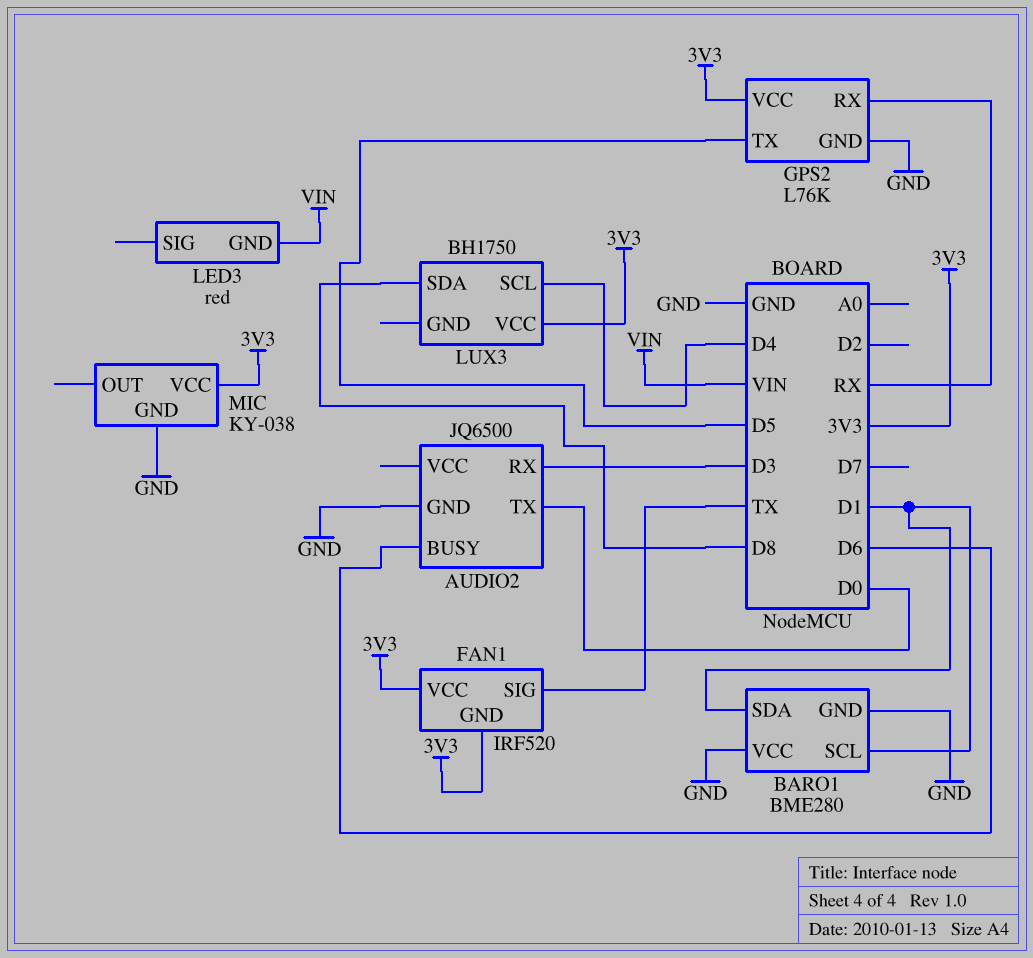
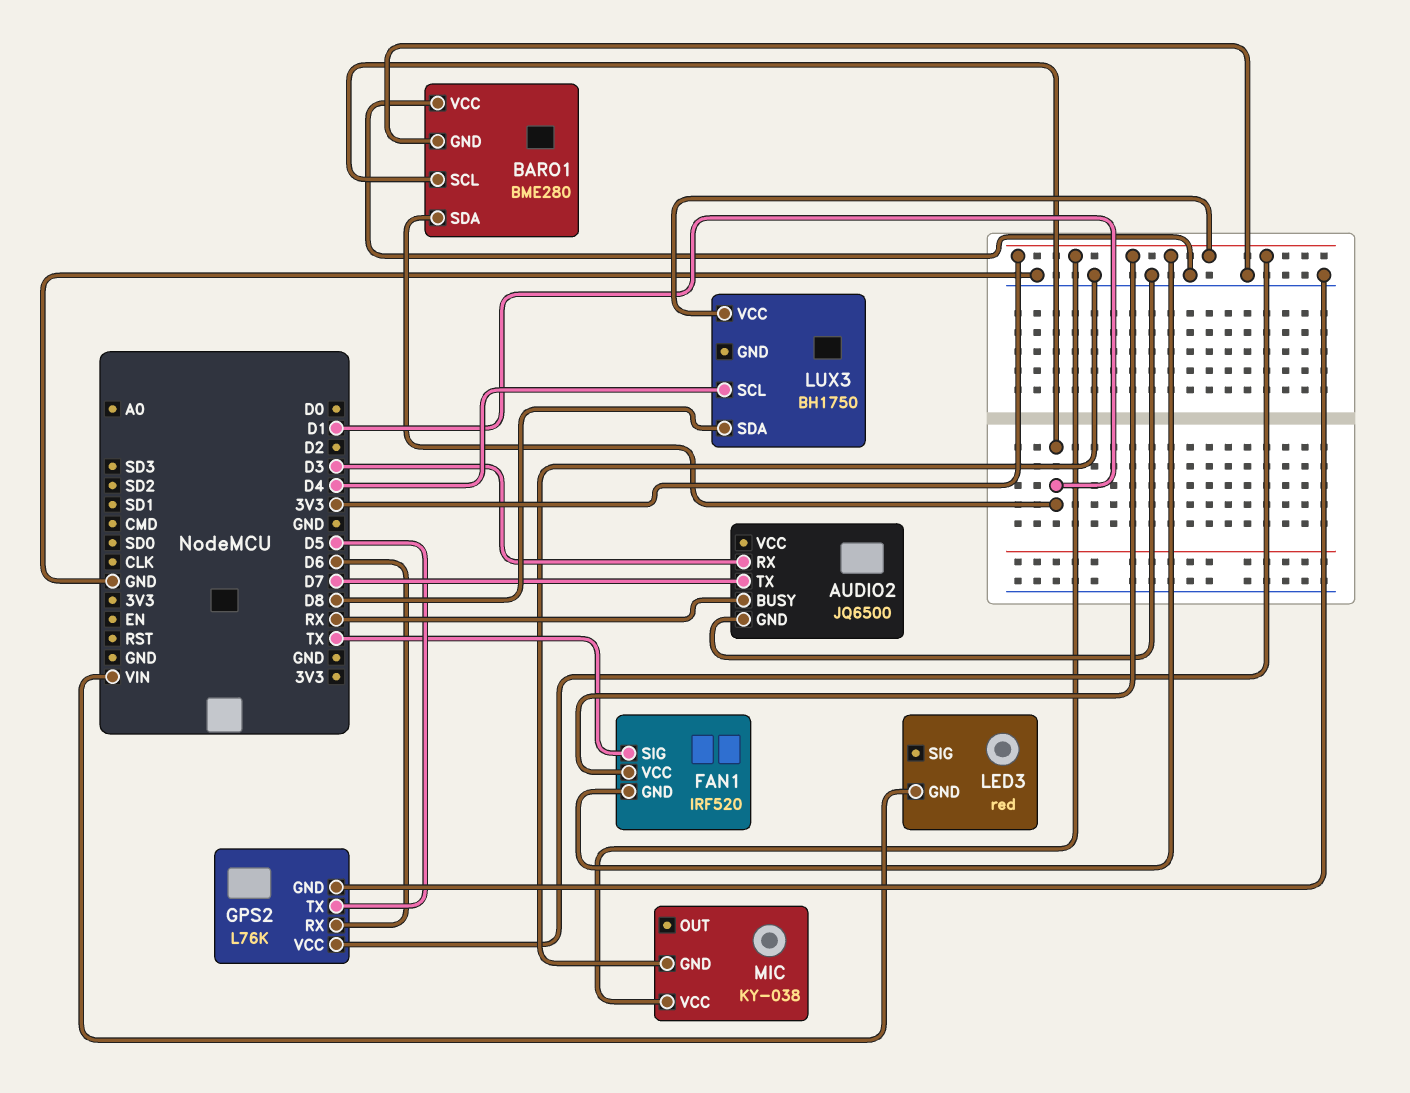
AUDIO2 pin BUSY: D6 -> RX
AUDIO2 pin TX: D0 -> D7
GPS2 pin RX: RX -> D6

